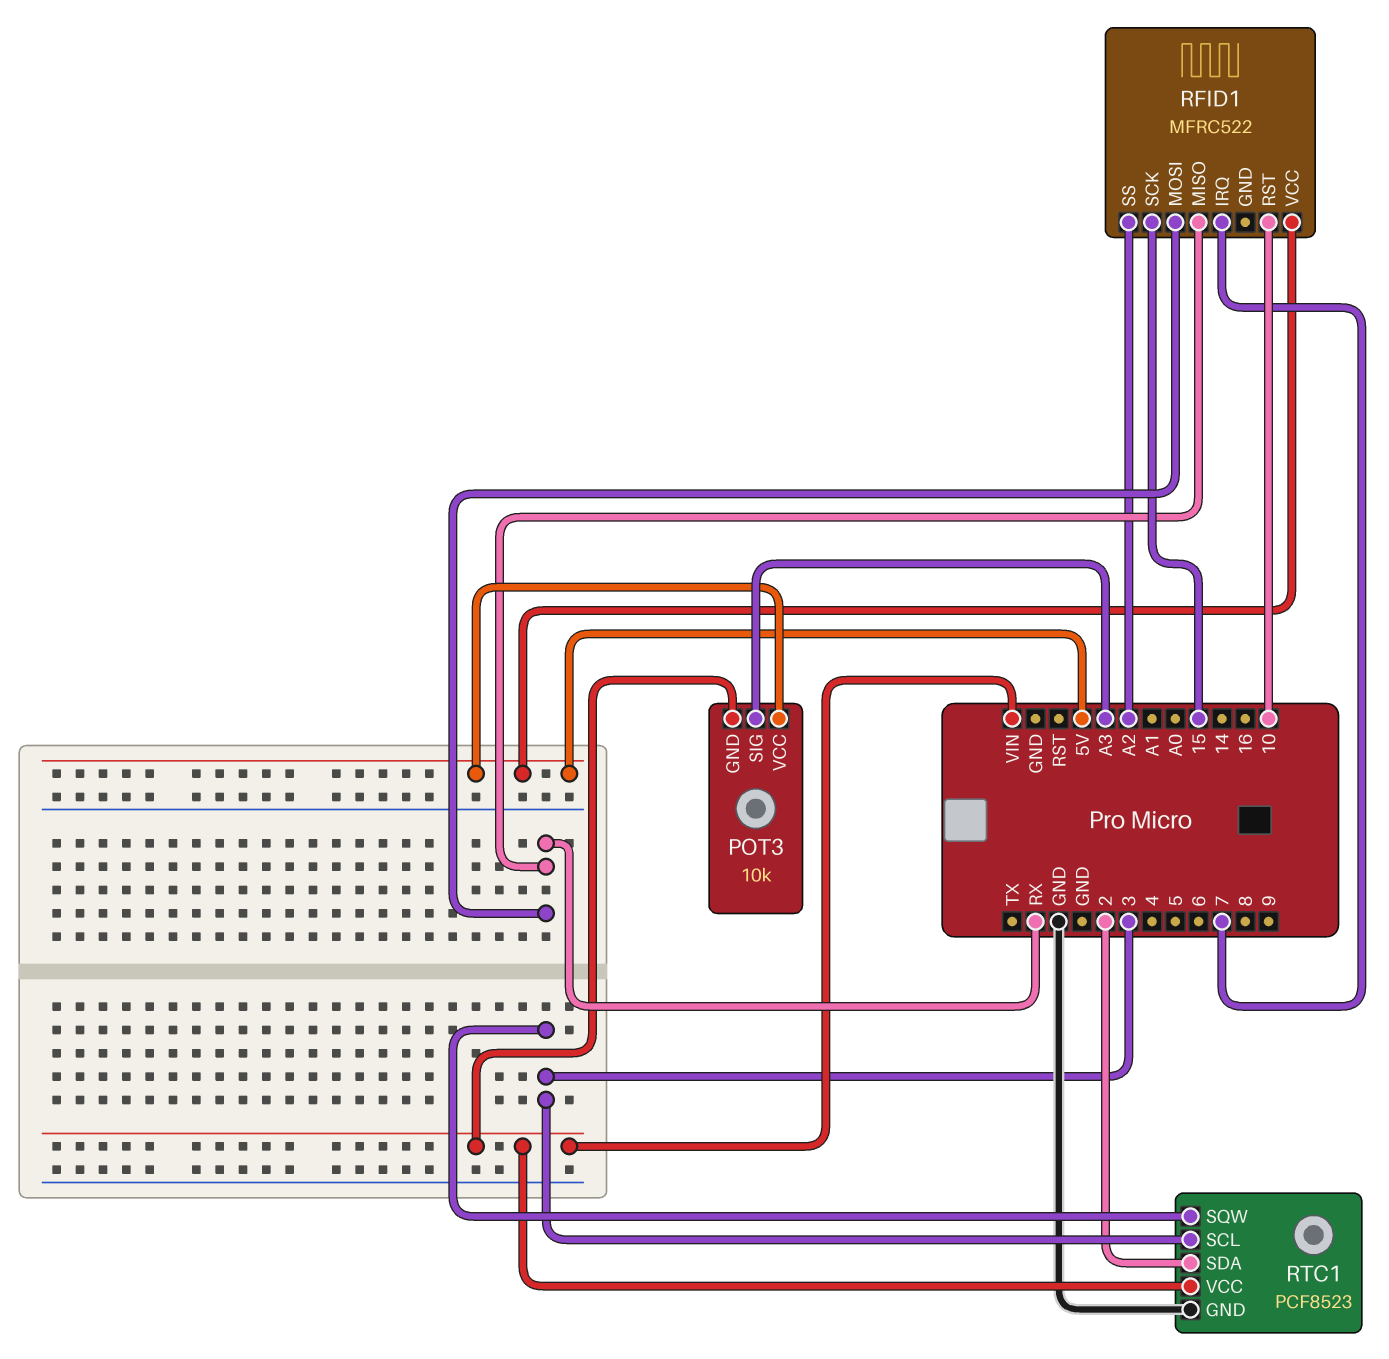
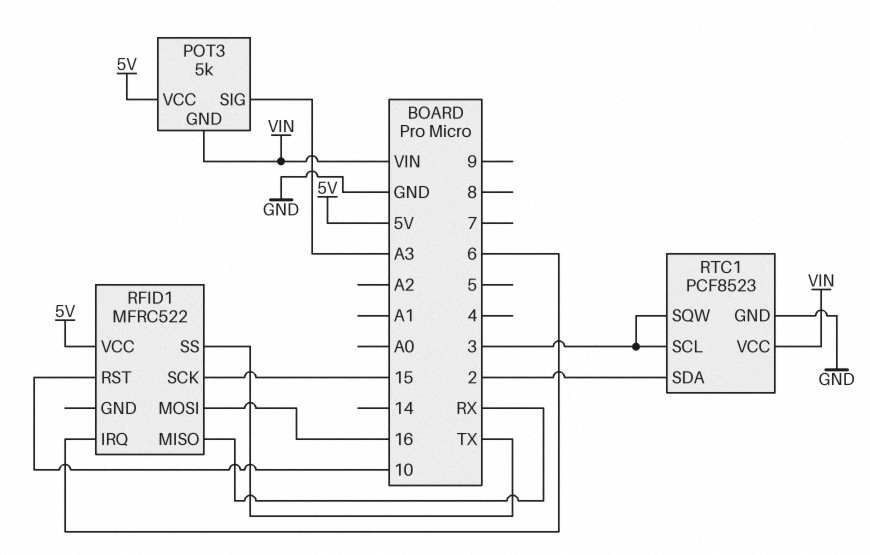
POT3: 10k -> 5k
RFID1 pin IRQ: 7 -> 6
RFID1 pin MOSI: RX -> 16
RFID1 pin SS: A2 -> TX

